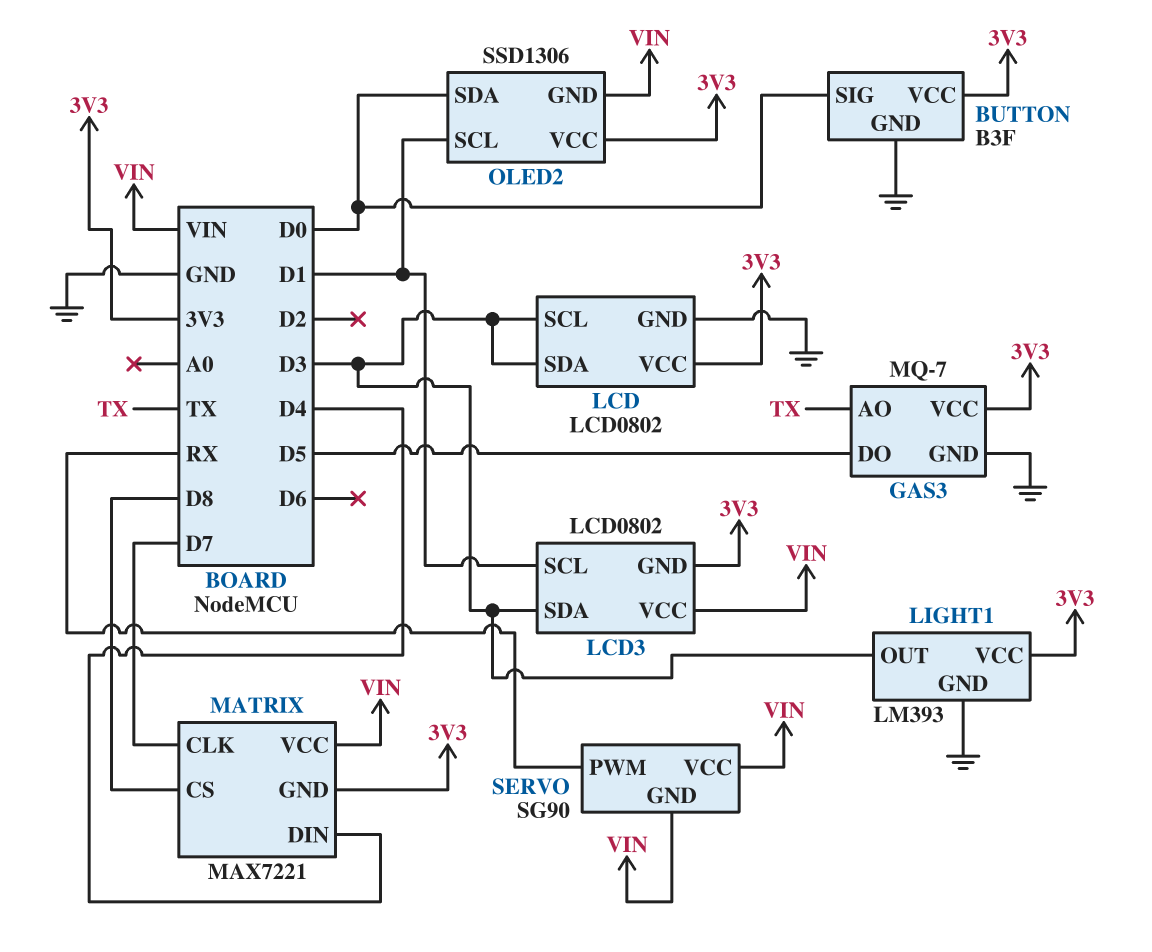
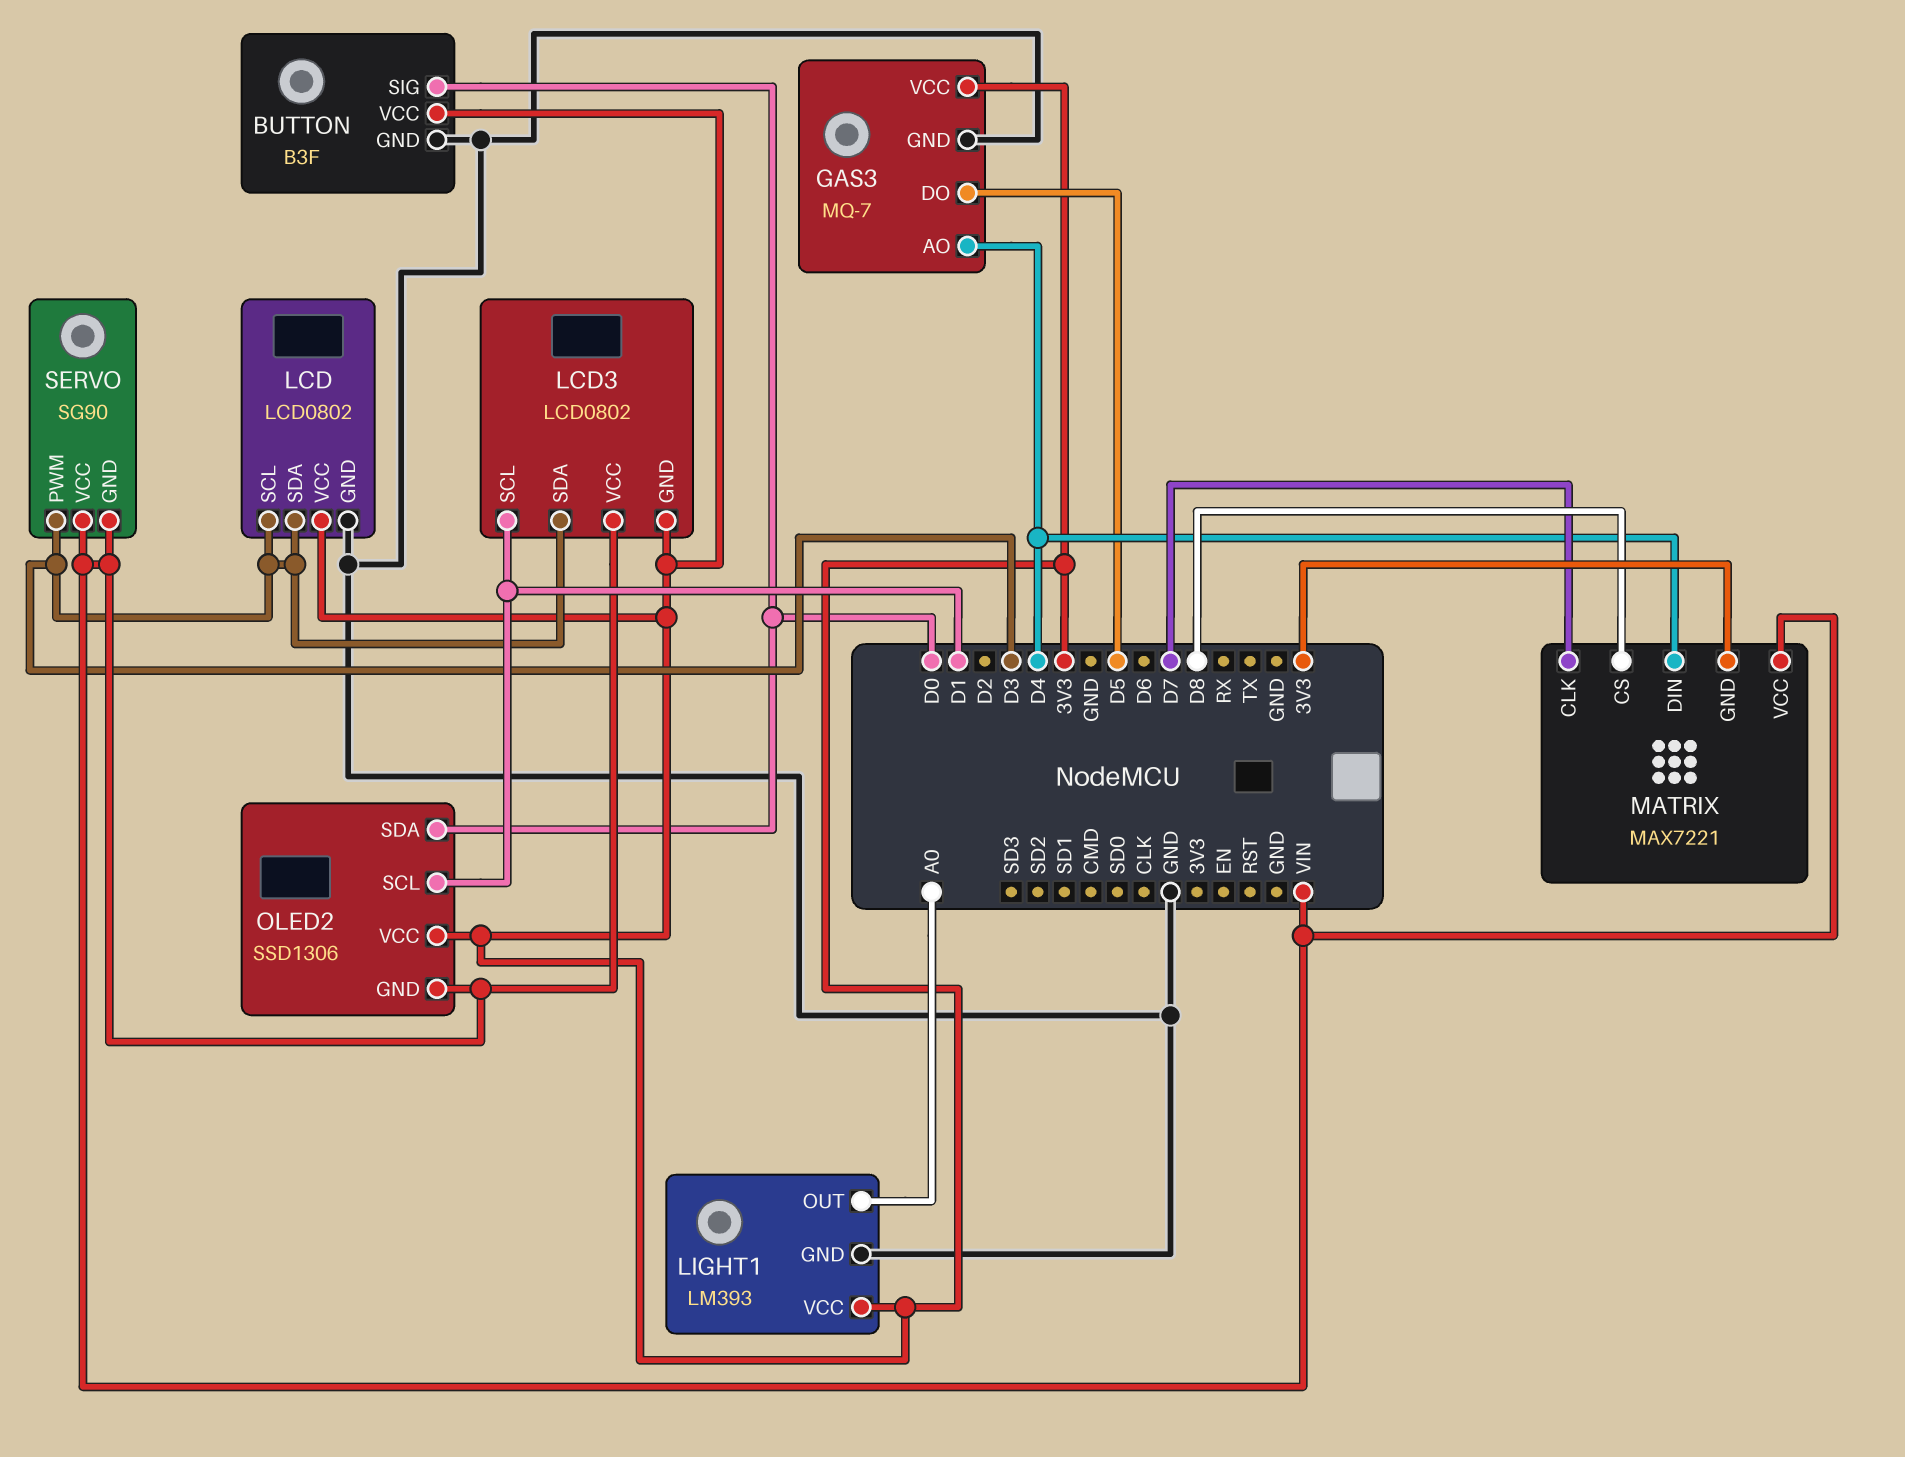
GAS3 pin AO: TX -> D4
LIGHT1 pin OUT: D3 -> A0
SERVO pin PWM: RX -> D3

